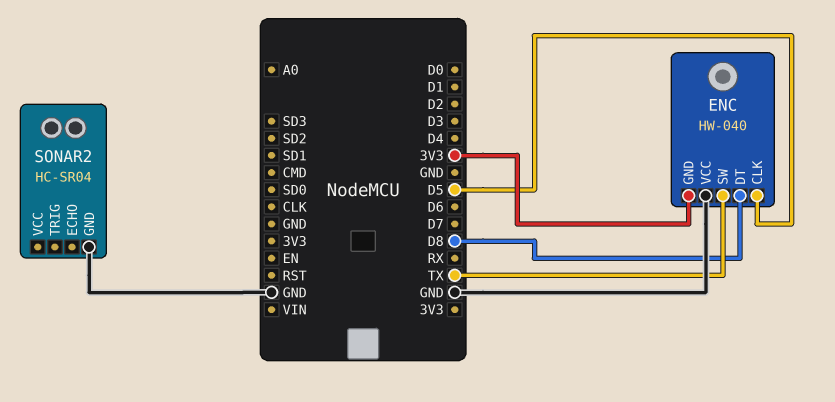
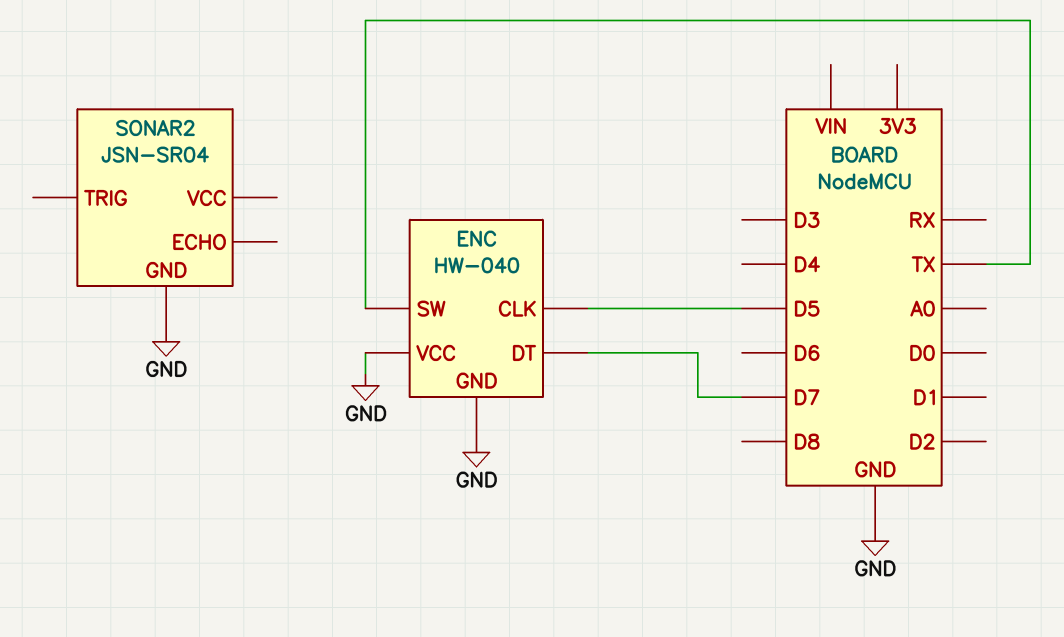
ENC pin DT: D8 -> D7
ENC pin GND: 3V3 -> GND
SONAR2: HC-SR04 -> JSN-SR04

